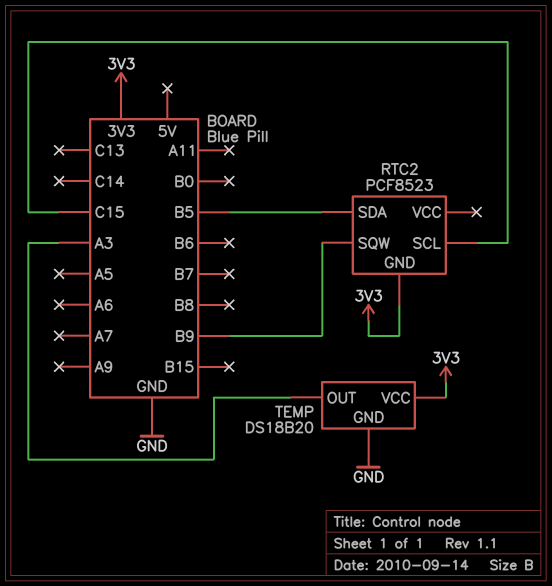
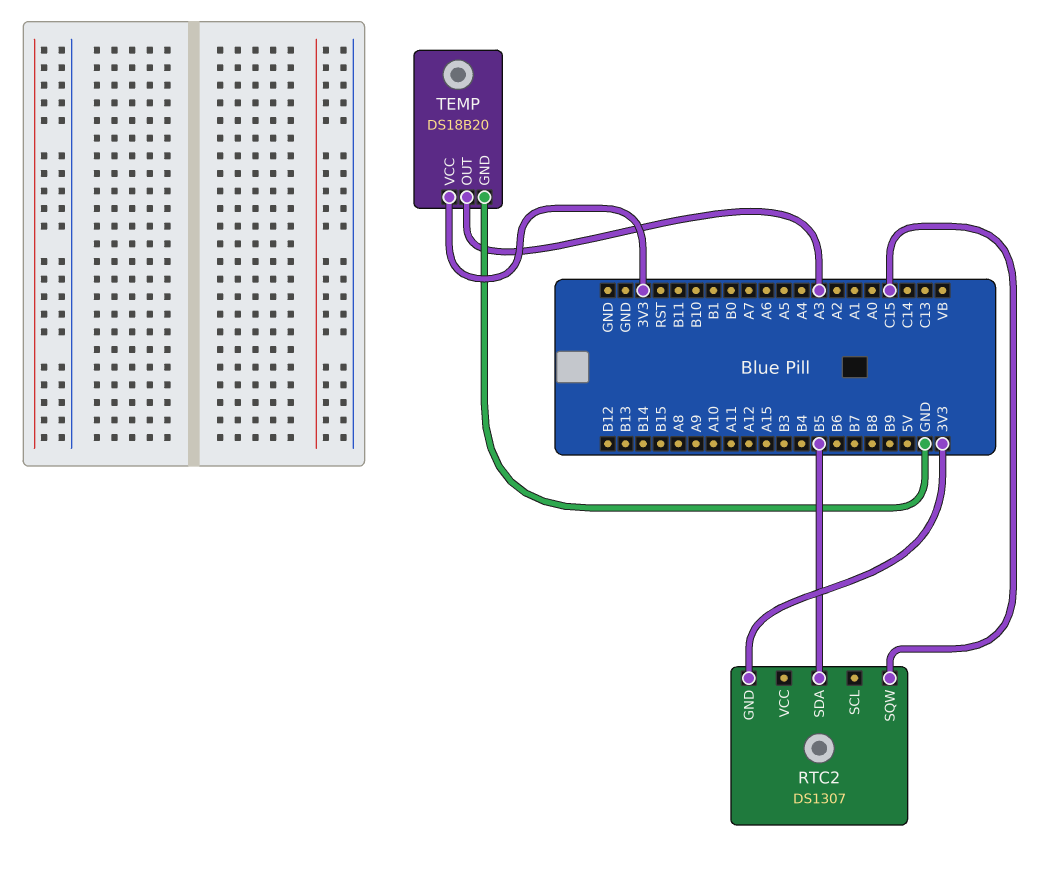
RTC2: PCF8523 -> DS1307
RTC2 pin SCL: C15 -> none
RTC2 pin SQW: B9 -> C15

